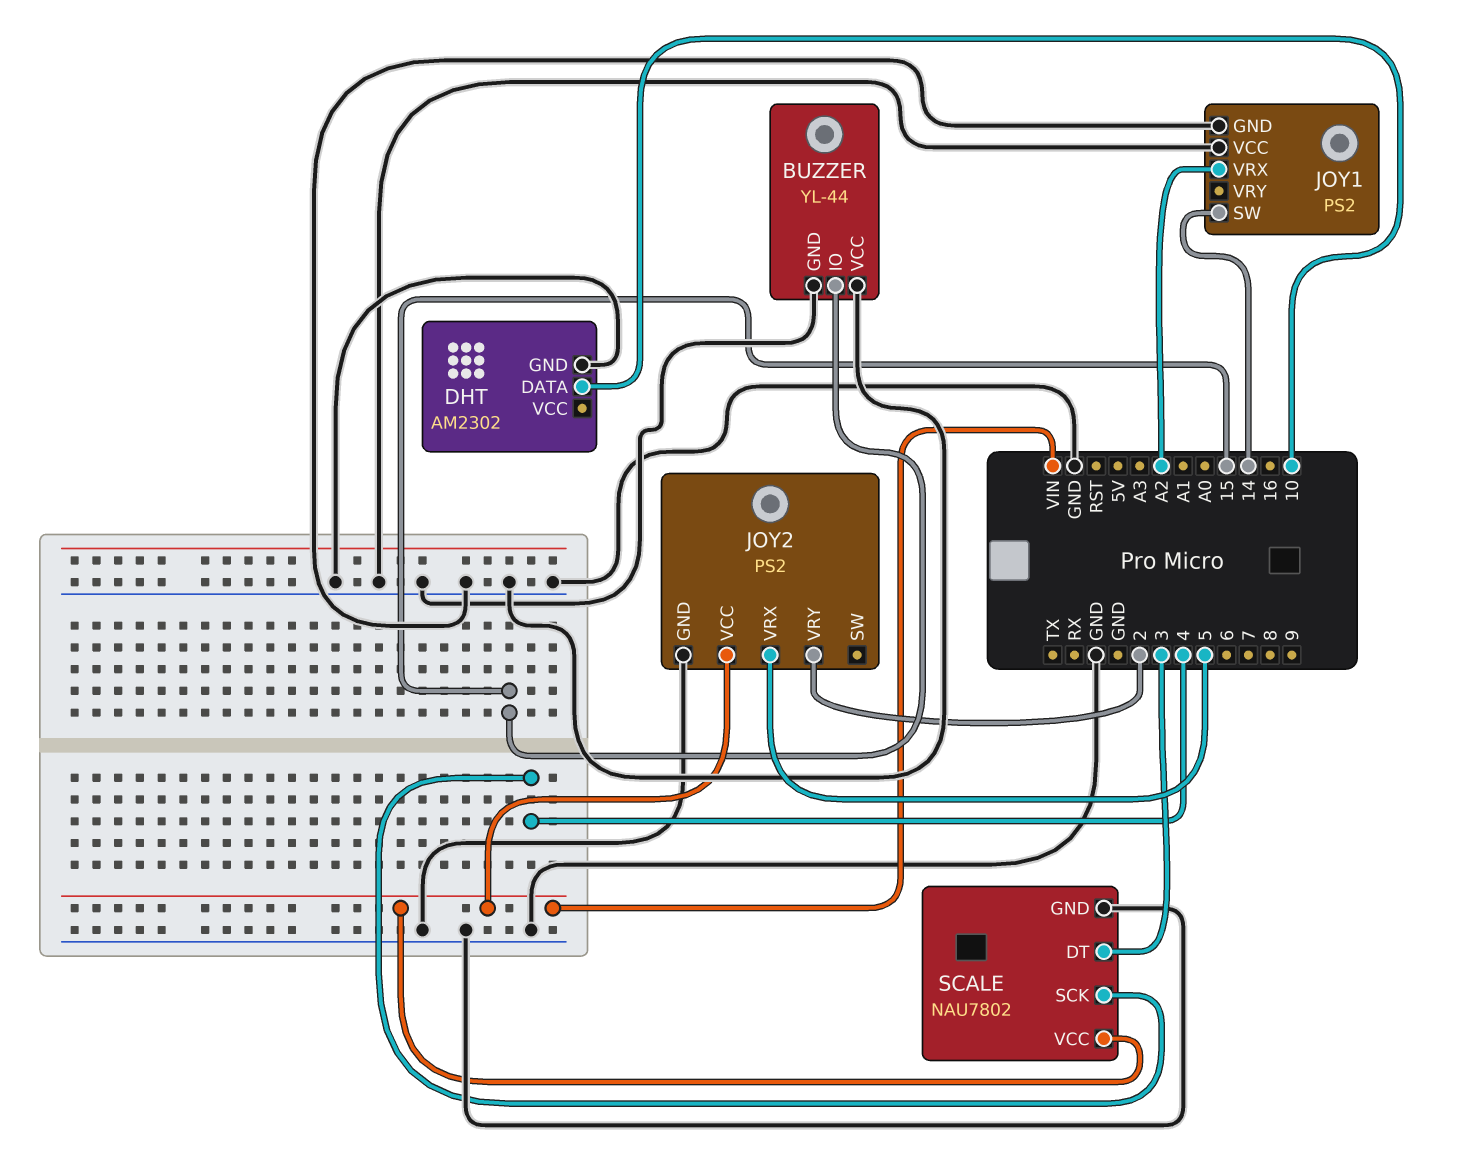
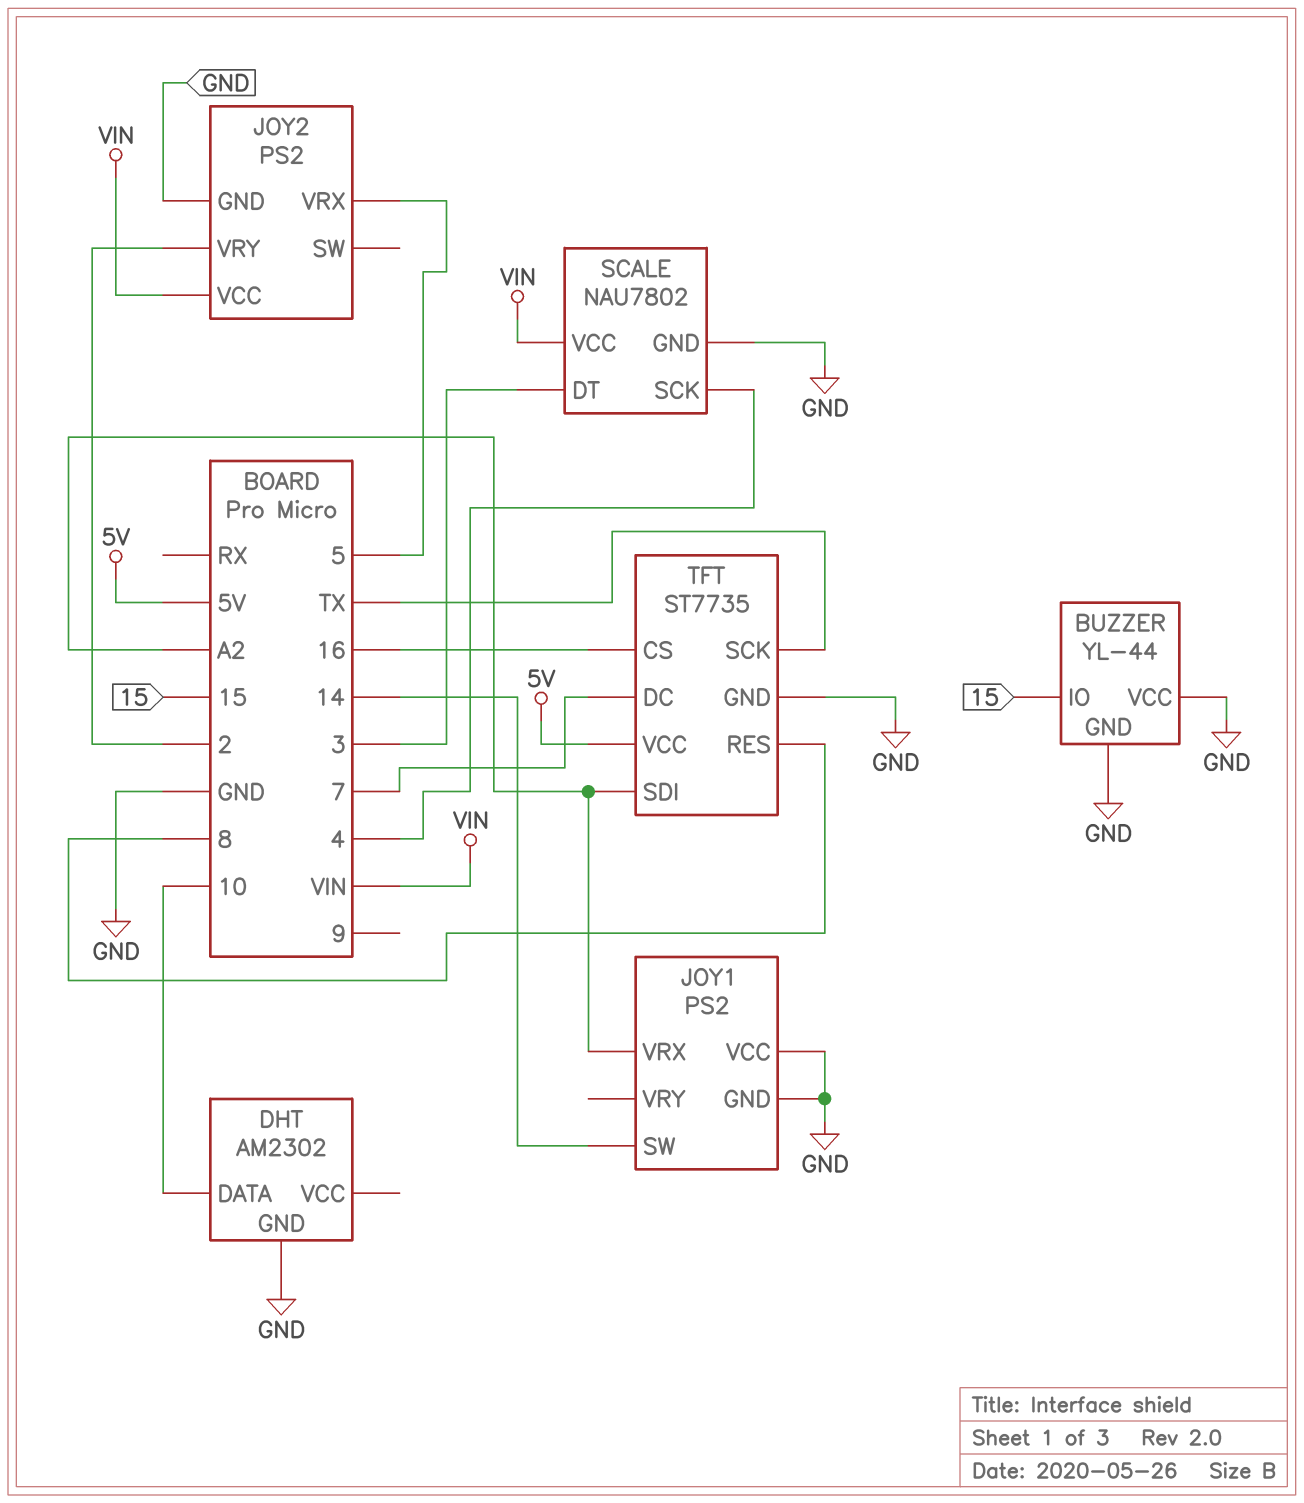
TFT: none -> ST7735
TFT pin CS: none -> 16
TFT pin DC: none -> 7
TFT pin GND: none -> GND
TFT pin RES: none -> 8
TFT pin SCK: none -> TX
TFT pin SDI: none -> A2
TFT pin VCC: none -> 5V

